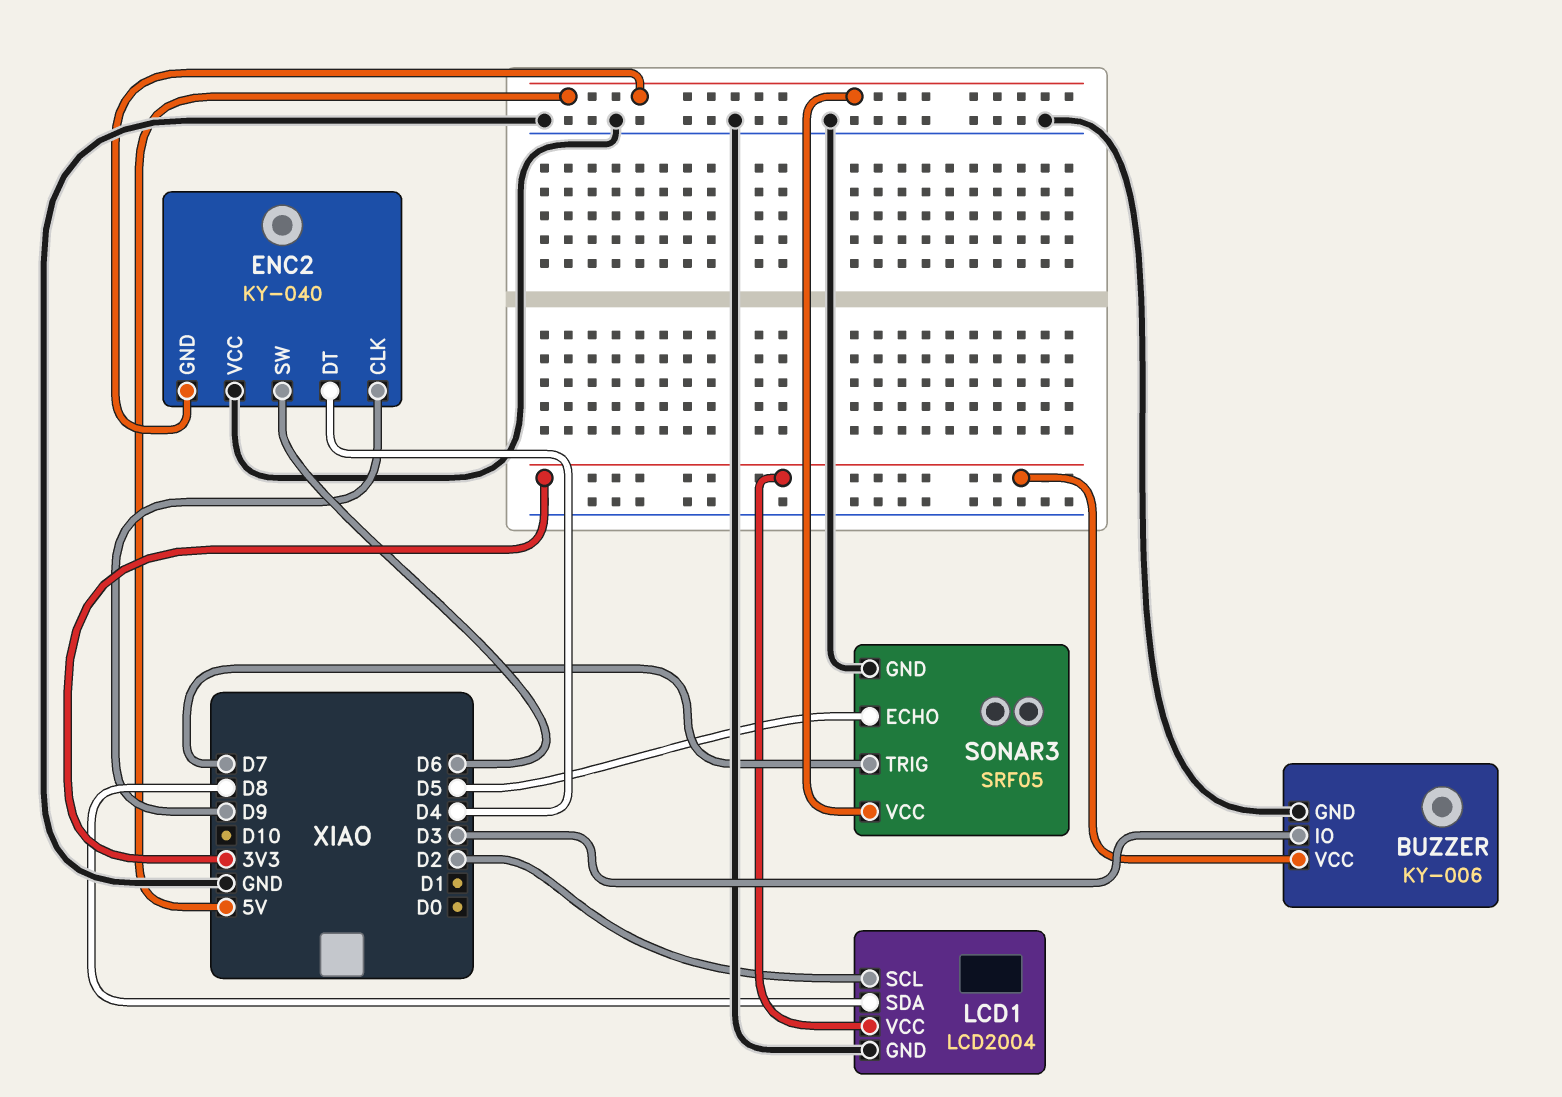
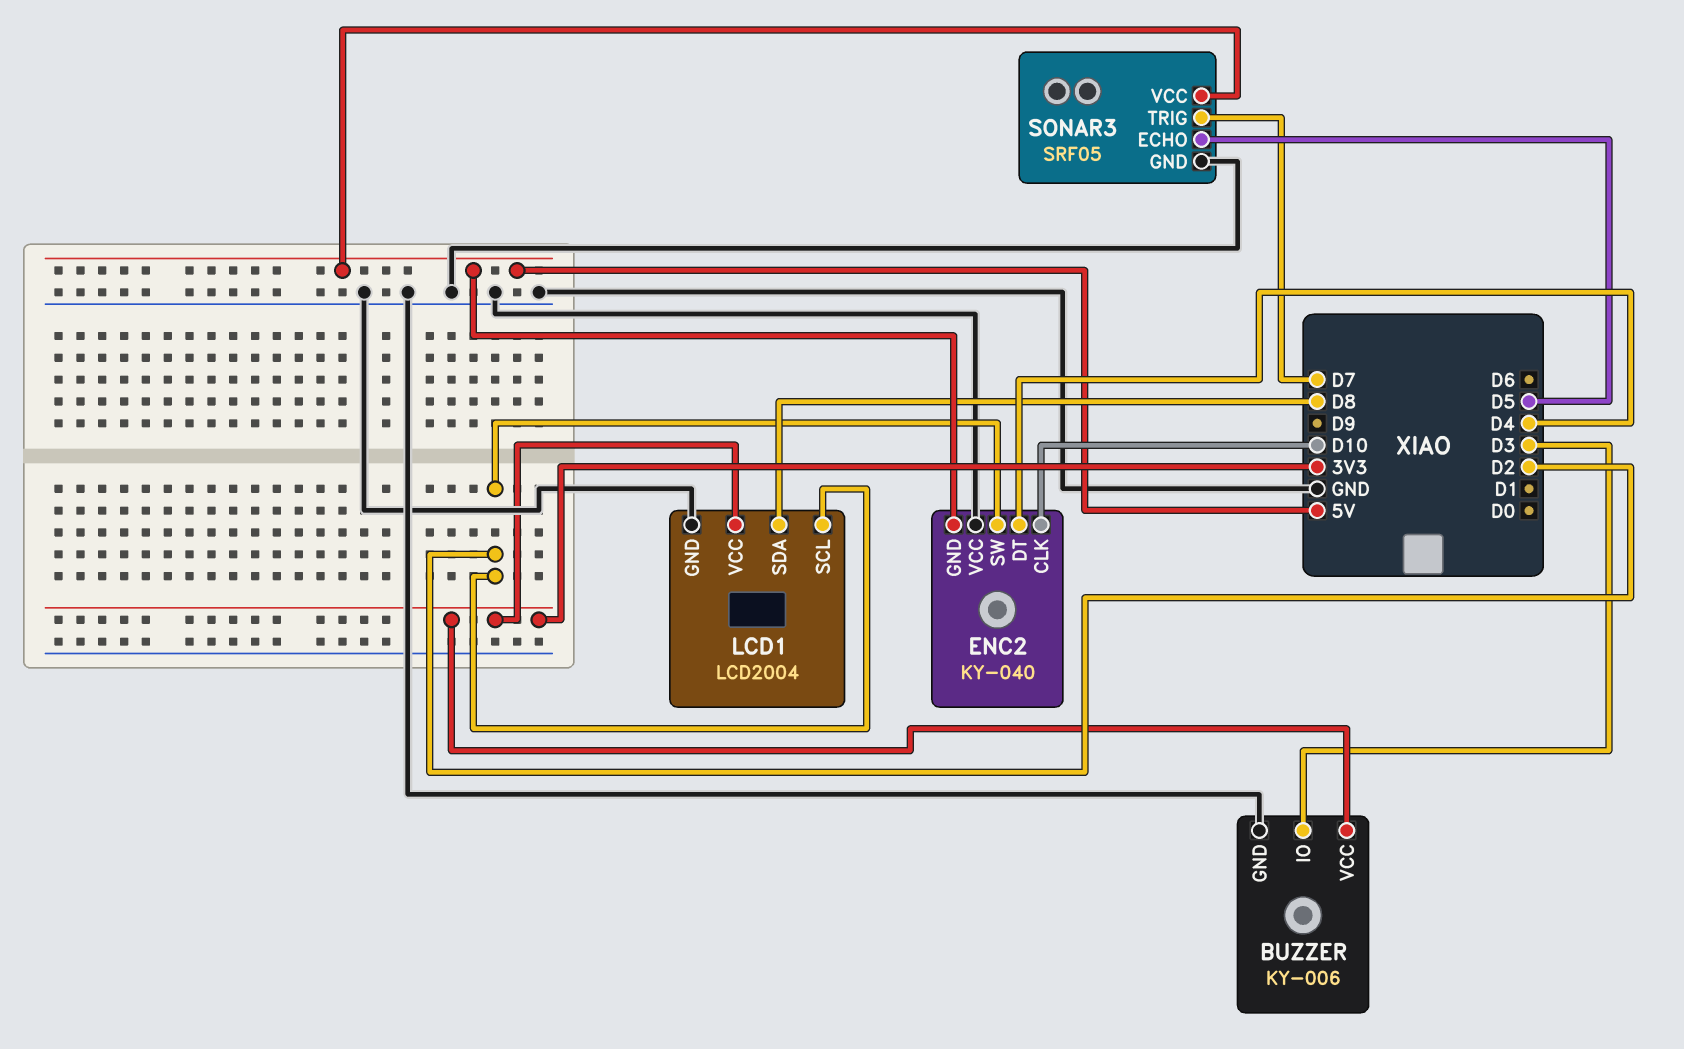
ENC2 pin CLK: D9 -> D10
ENC2 pin SW: D6 -> D2

